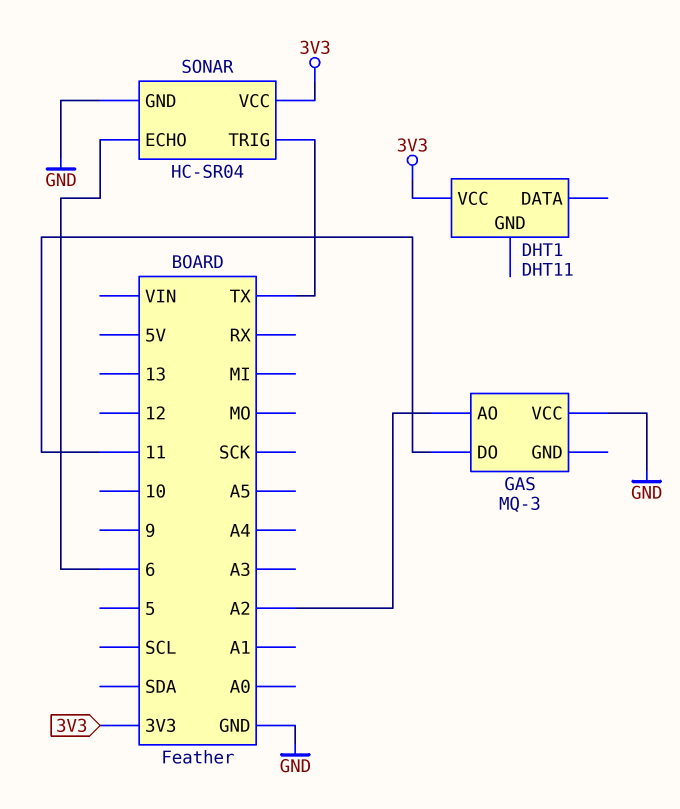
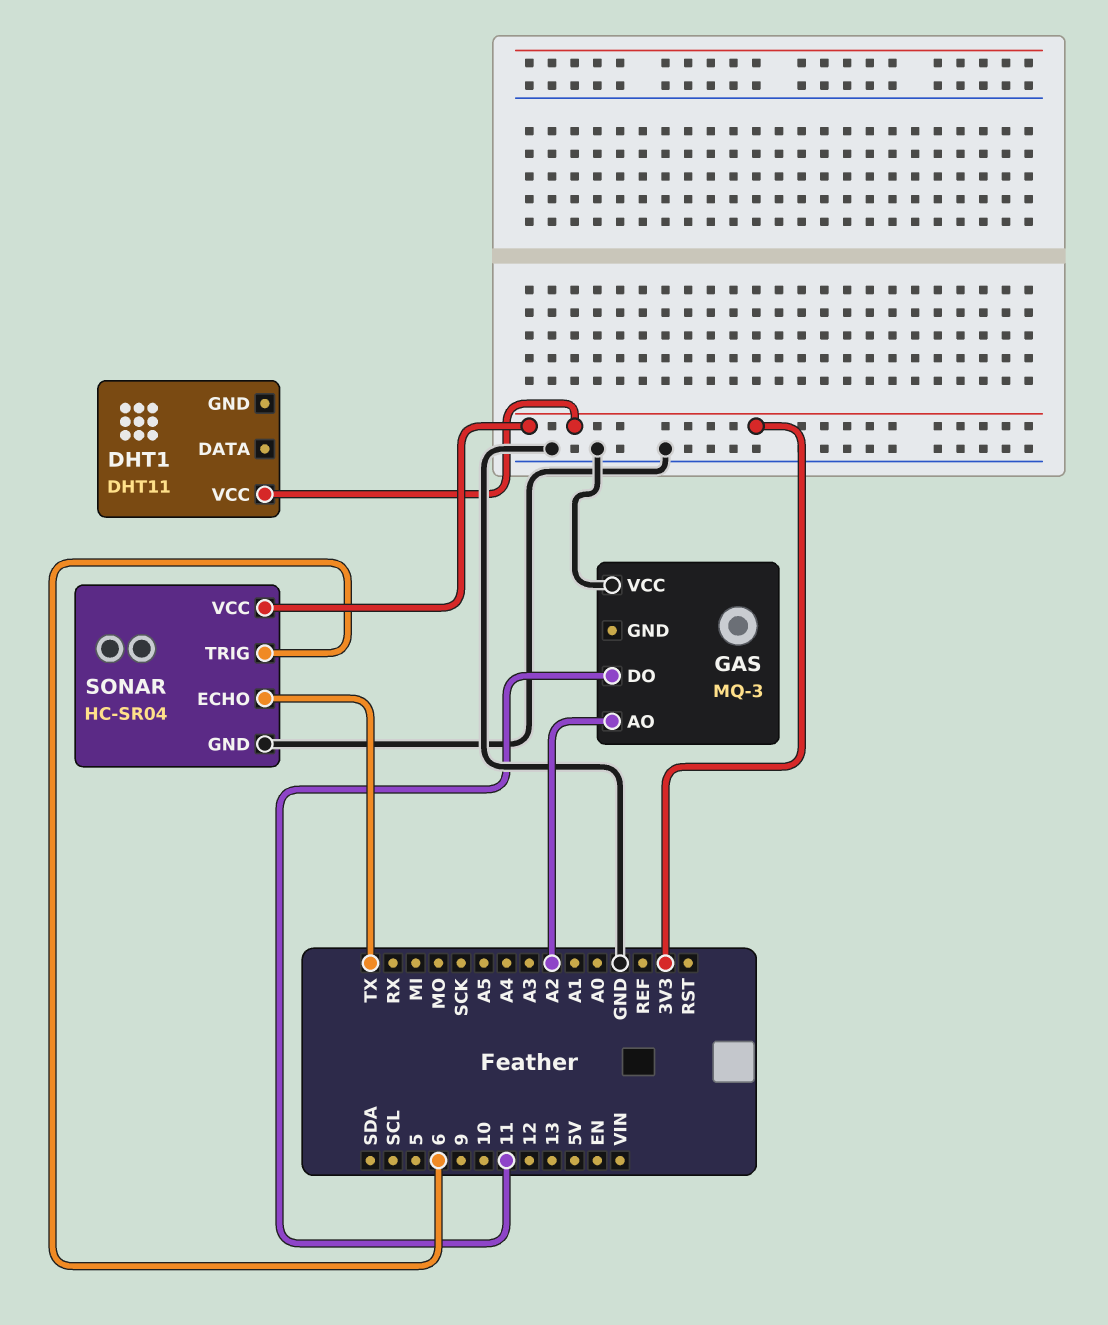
SONAR pin ECHO: 6 -> TX
SONAR pin TRIG: TX -> 6

